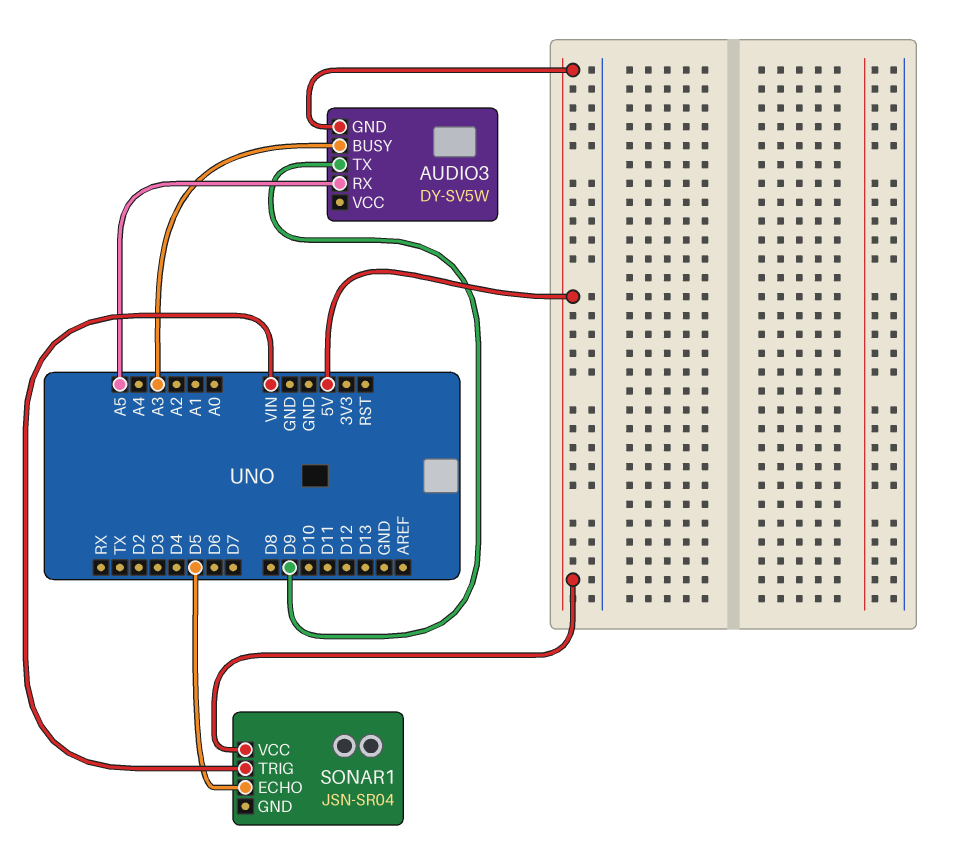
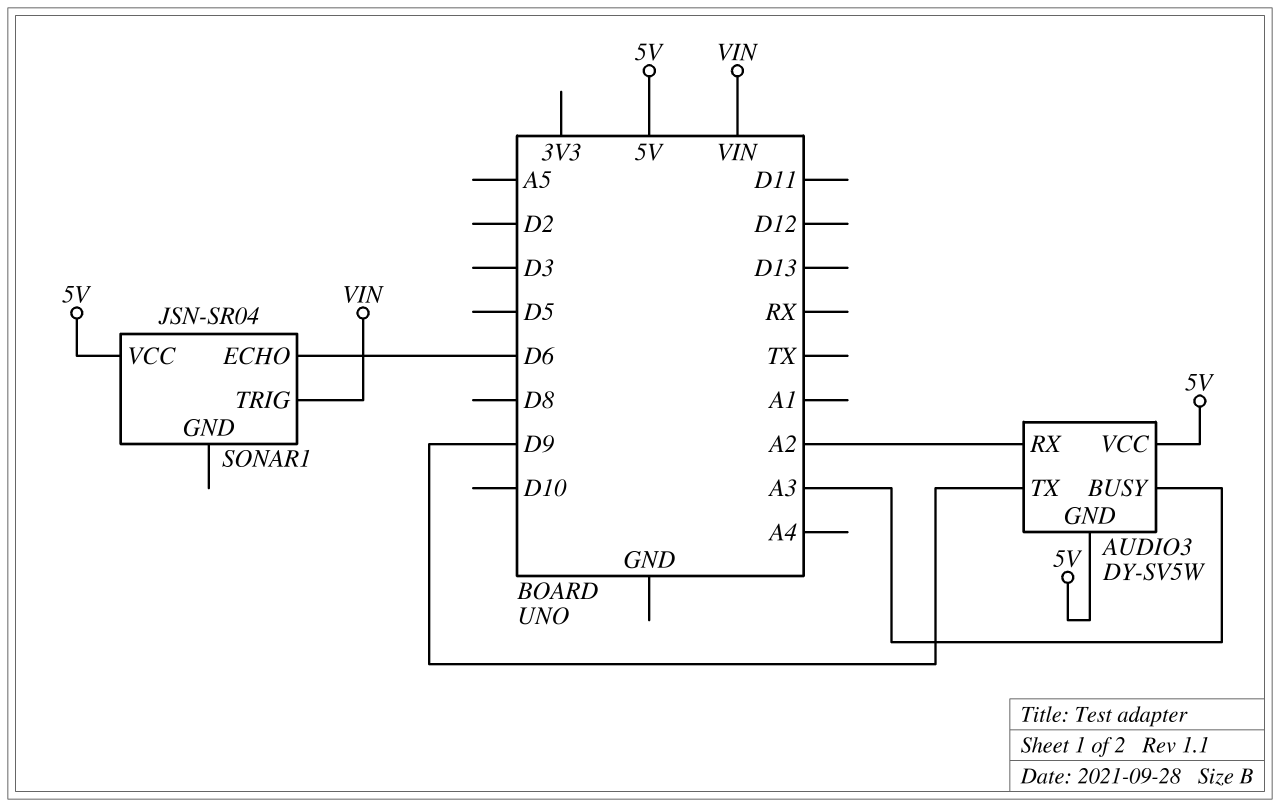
AUDIO3 pin RX: A5 -> A2
AUDIO3 pin VCC: none -> 5V
SONAR1 pin ECHO: D5 -> D6

